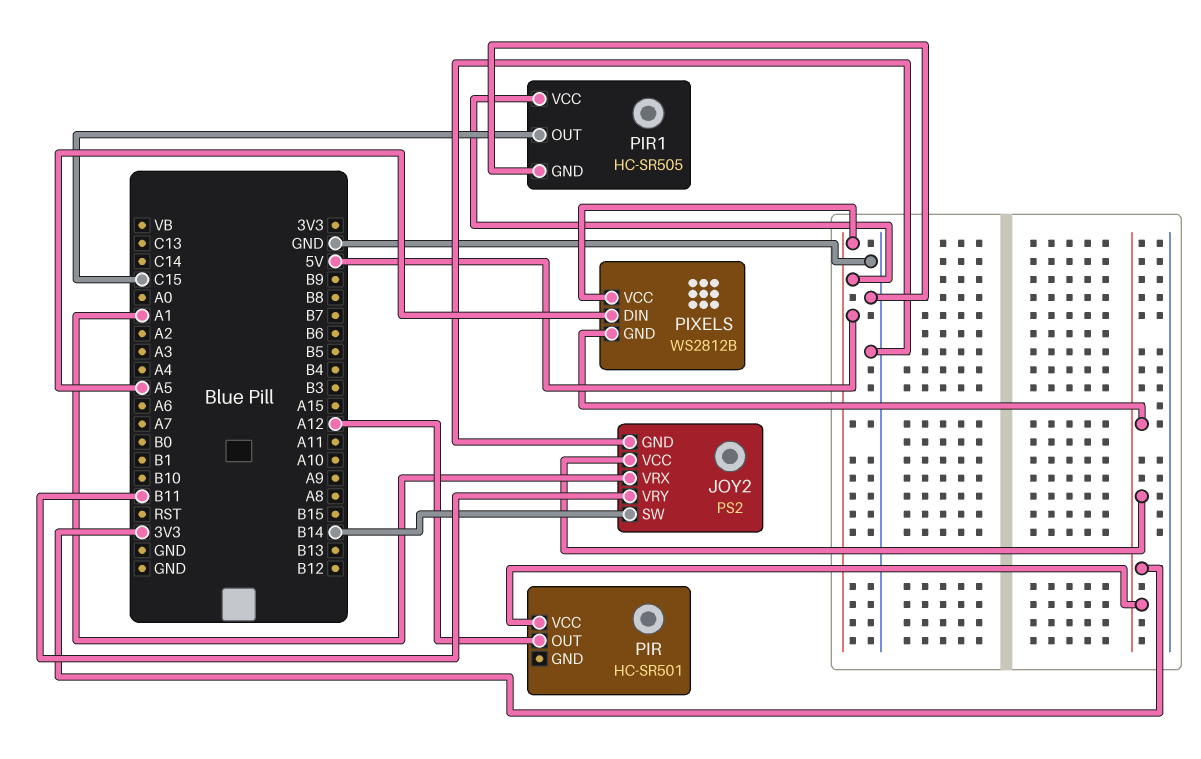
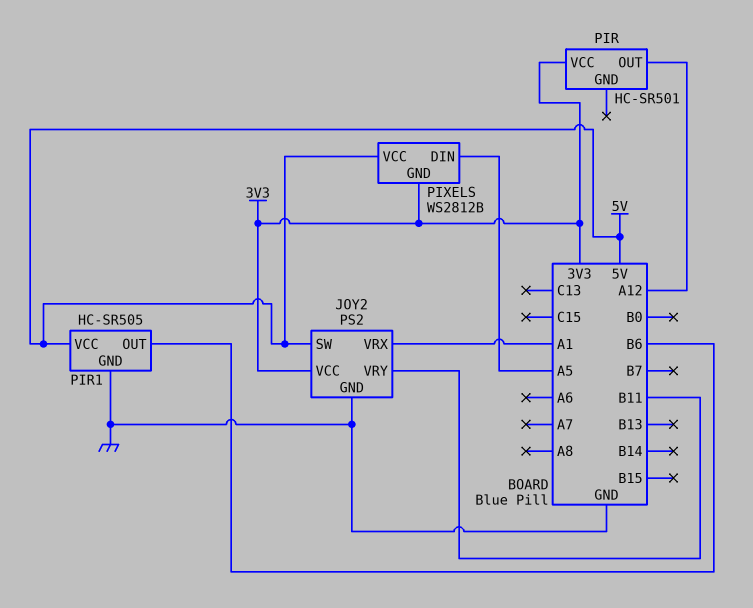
JOY2 pin SW: B14 -> 5V
PIR1 pin OUT: C15 -> B6

